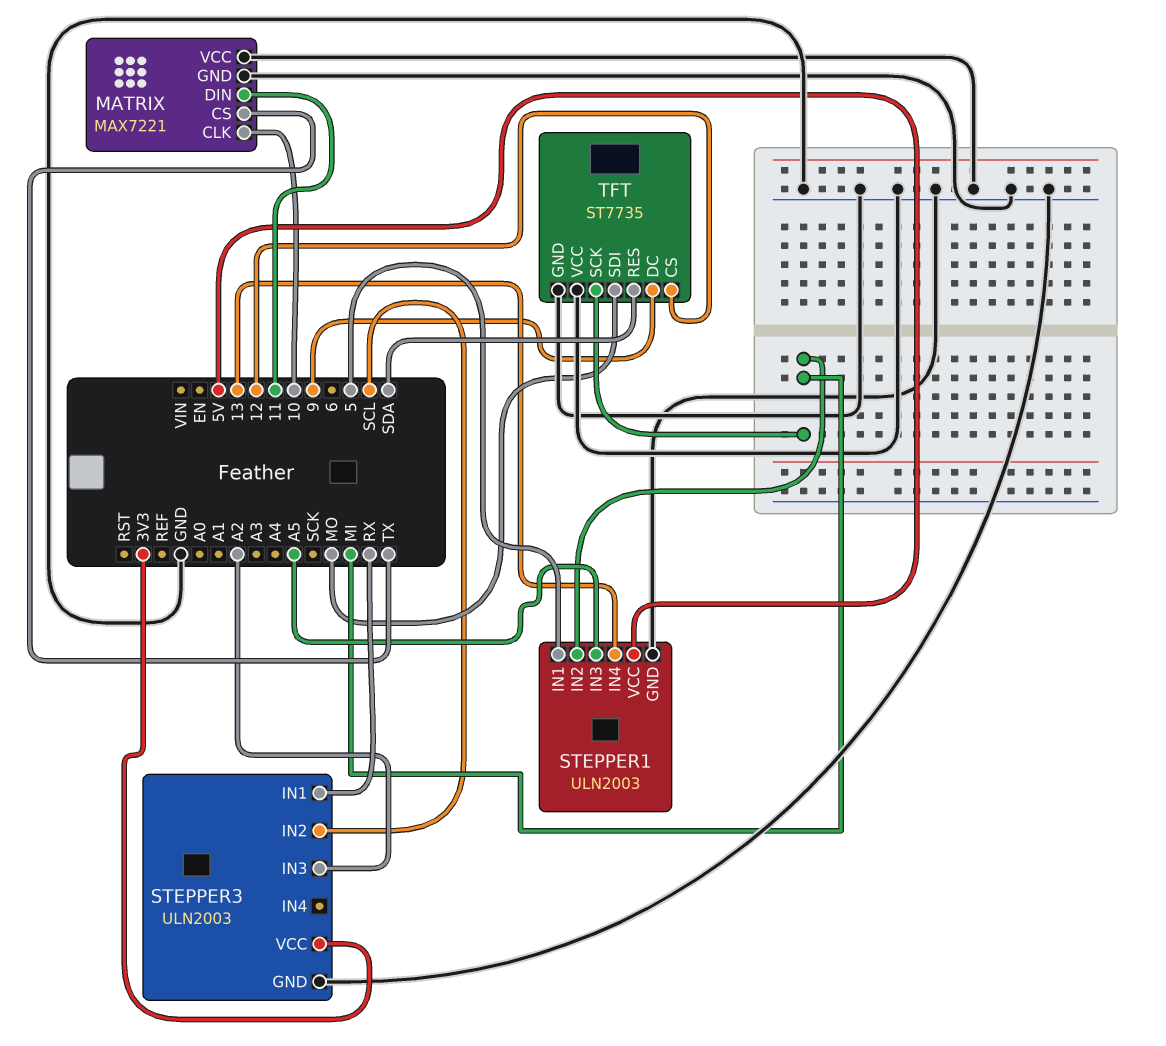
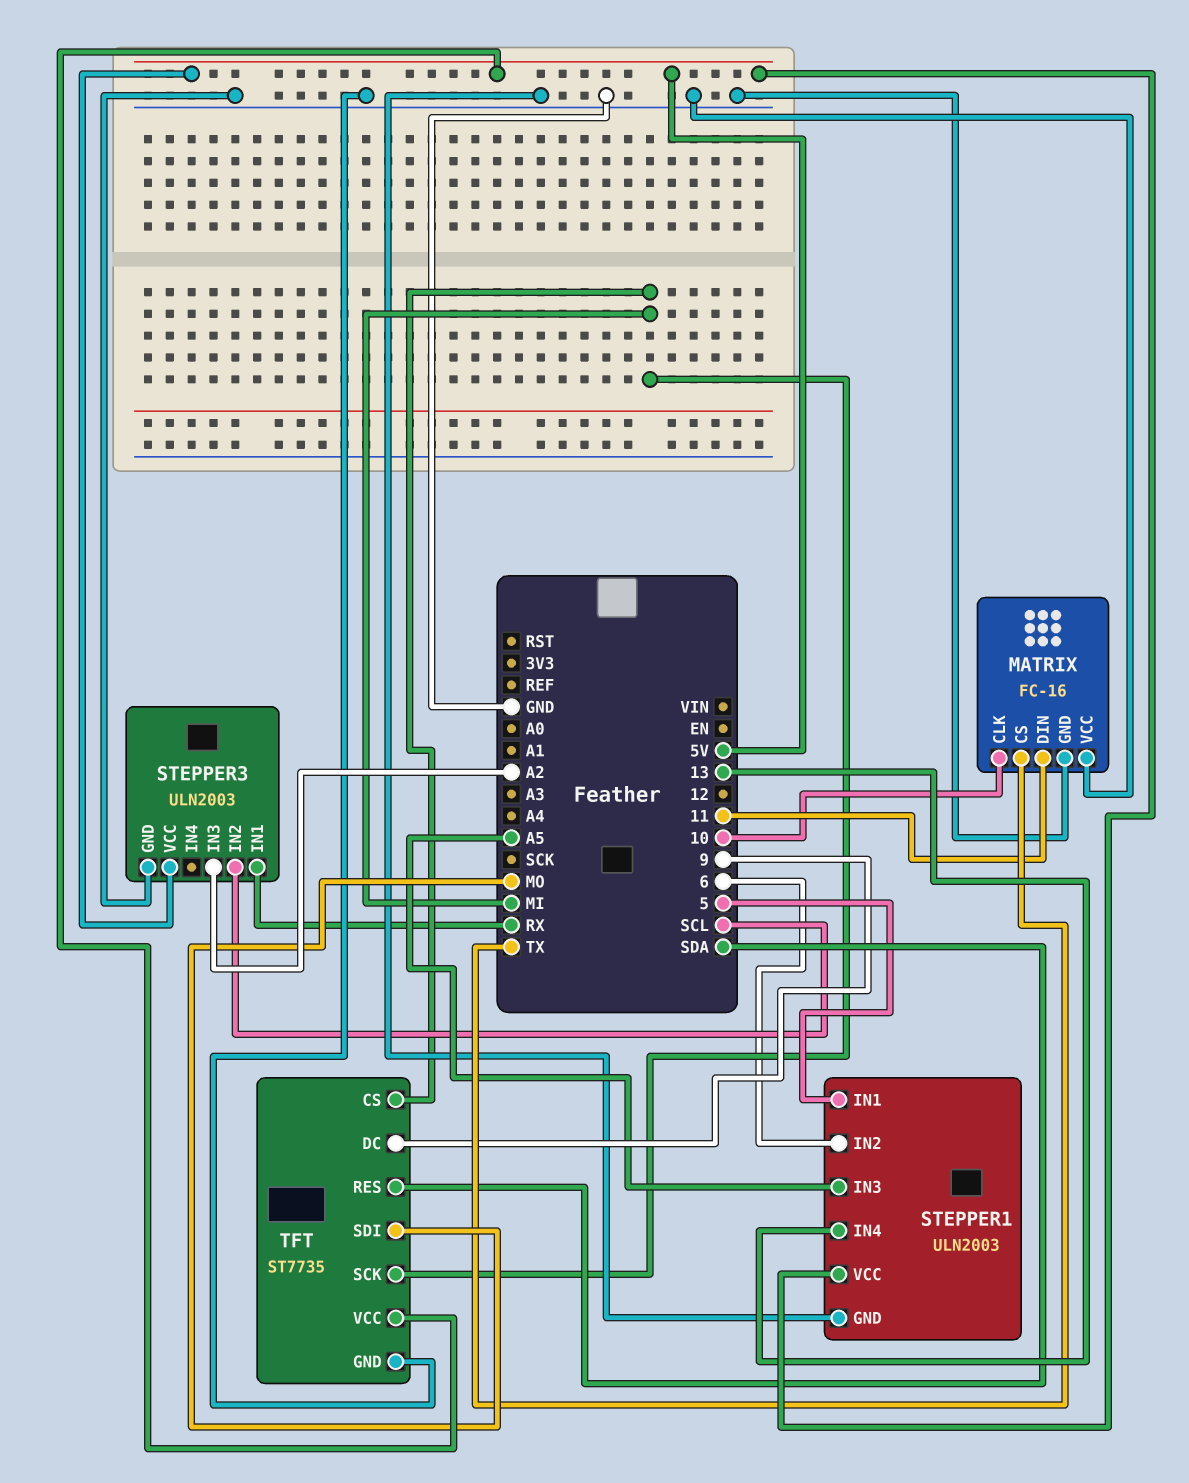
MATRIX: MAX7221 -> FC-16
STEPPER1 pin IN2: MI -> 6
STEPPER3 pin VCC: 3V3 -> 5V
TFT pin CS: 12 -> MI
TFT pin VCC: GND -> 5V

